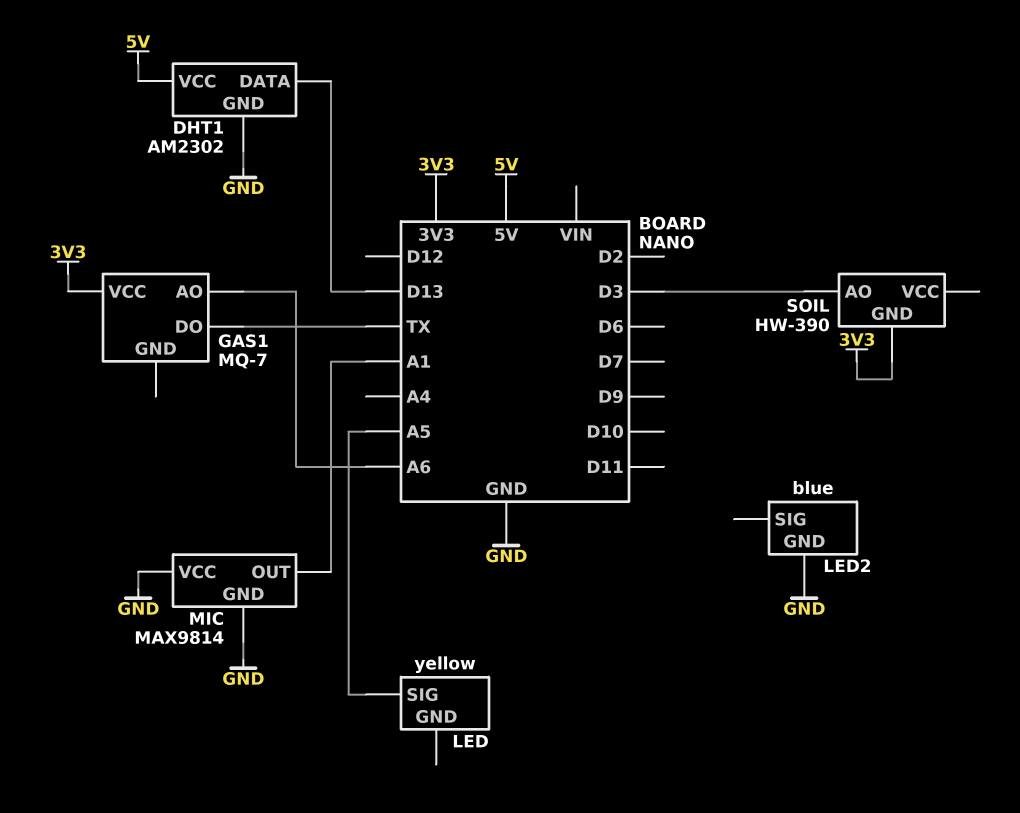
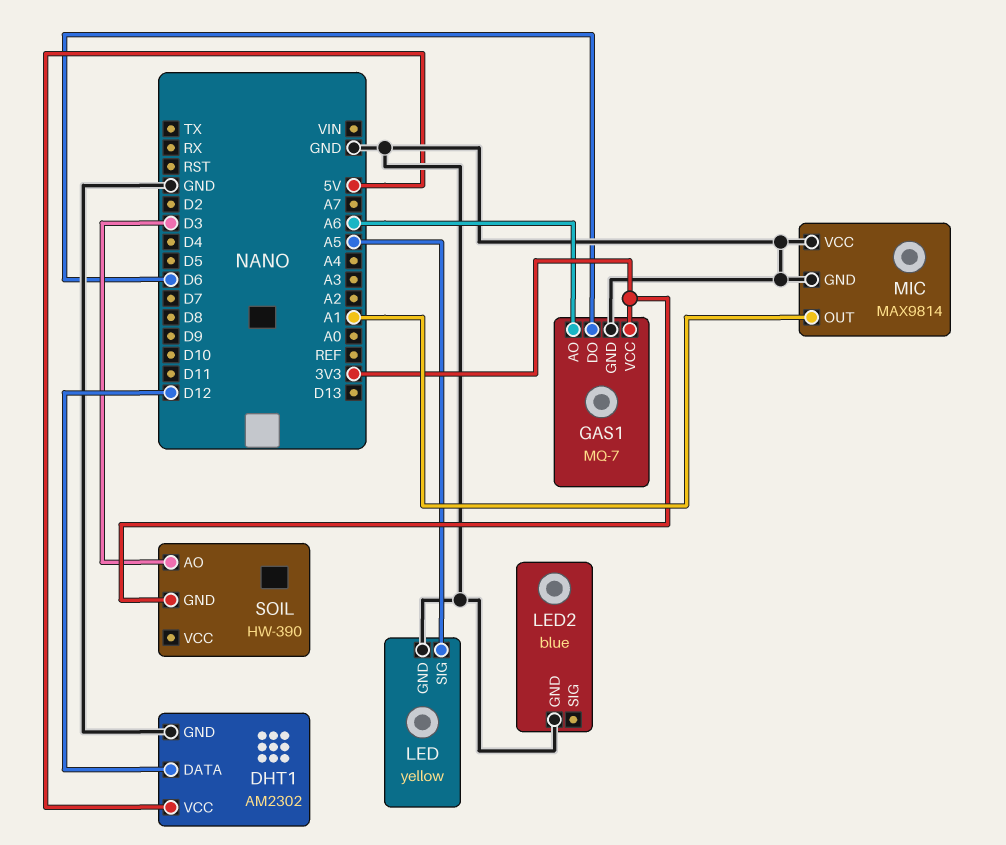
DHT1 pin DATA: D13 -> D12
GAS1 pin DO: TX -> D6
GAS1 pin GND: none -> GND
LED pin GND: none -> GND

